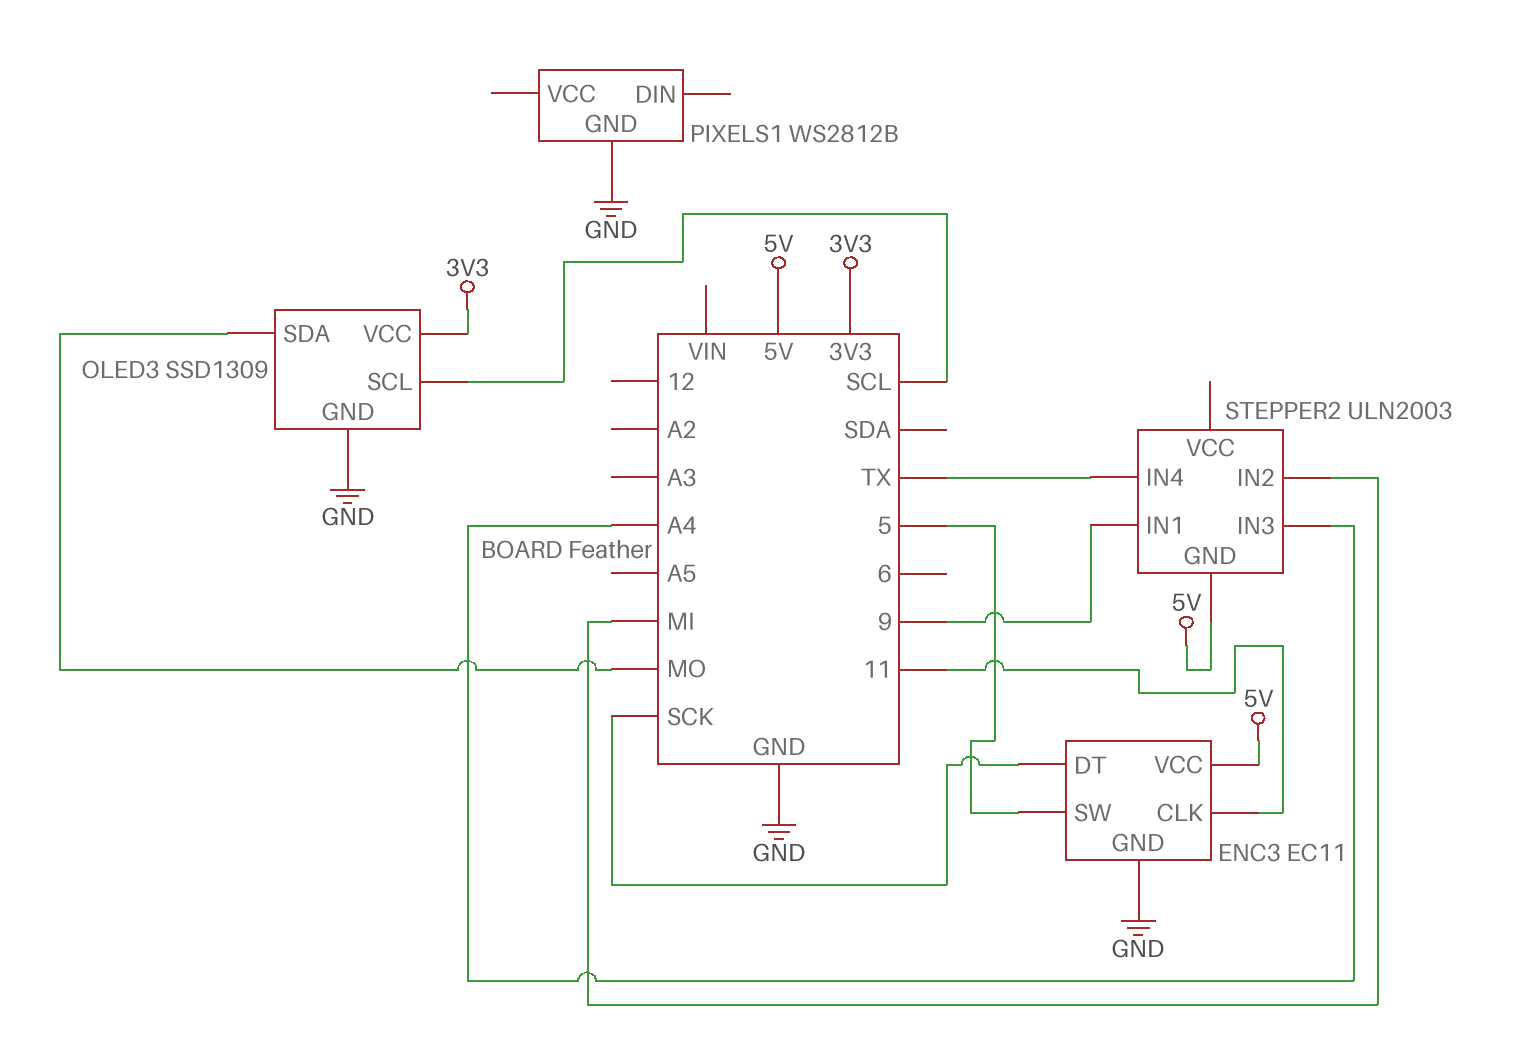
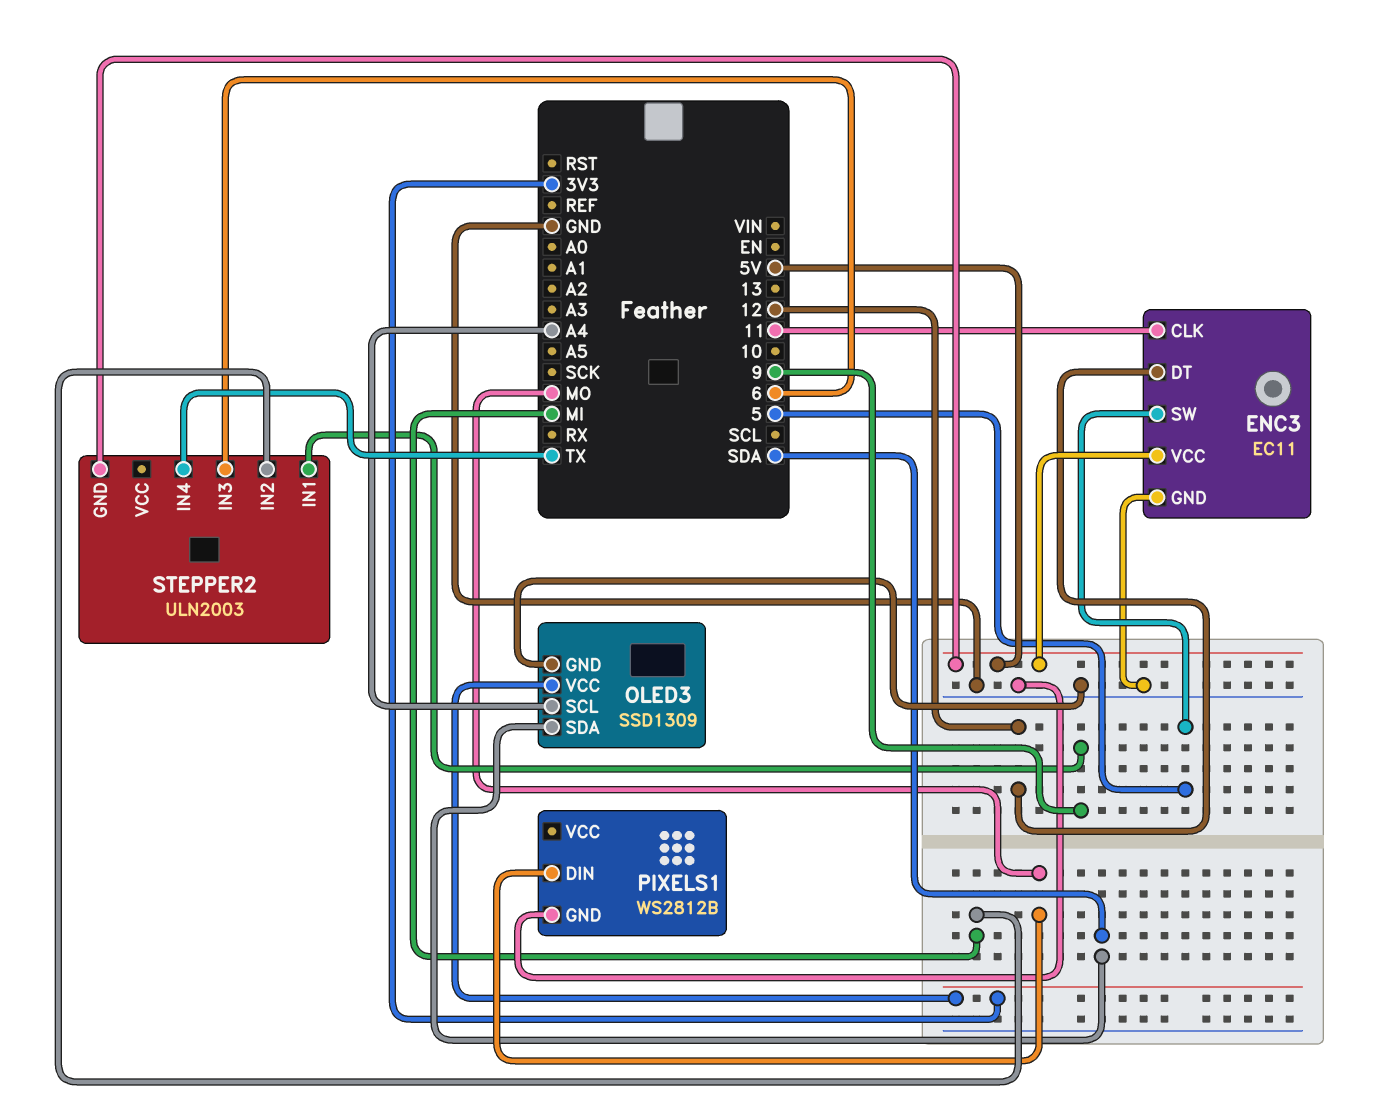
ENC3 pin DT: SCK -> 12
OLED3 pin SCL: SCL -> A4
OLED3 pin SDA: MO -> SDA
PIXELS1 pin DIN: none -> MO
STEPPER2 pin IN3: A4 -> 6

